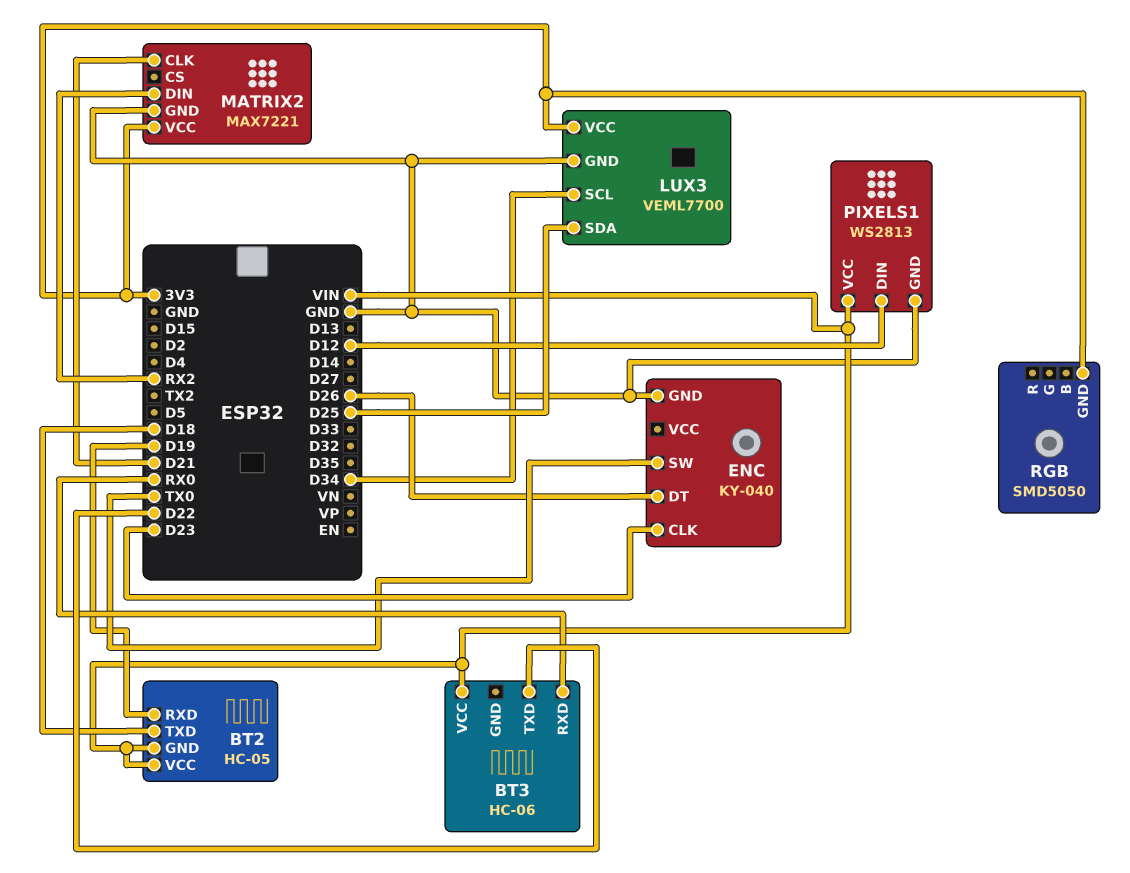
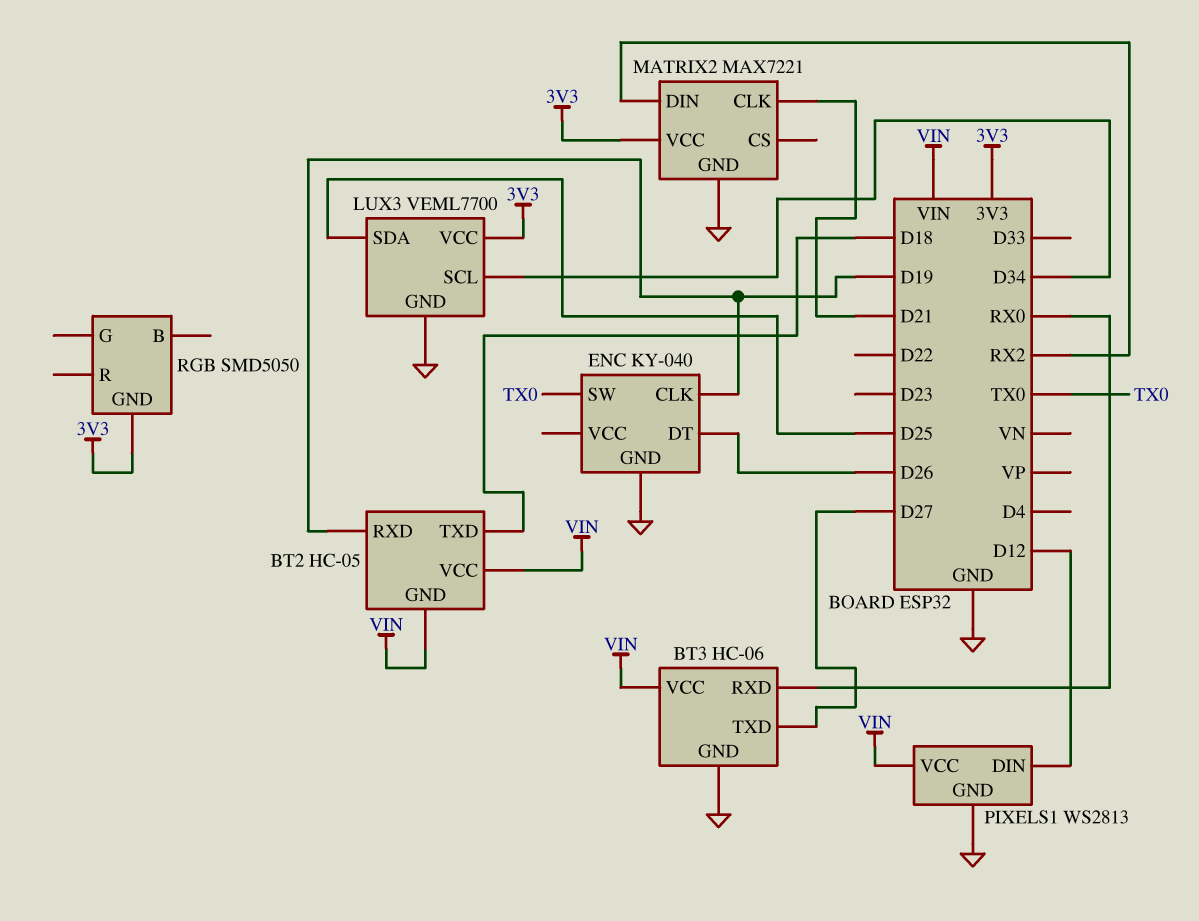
BT3 pin GND: none -> GND
BT3 pin TXD: D22 -> D27
ENC pin CLK: D23 -> D19

